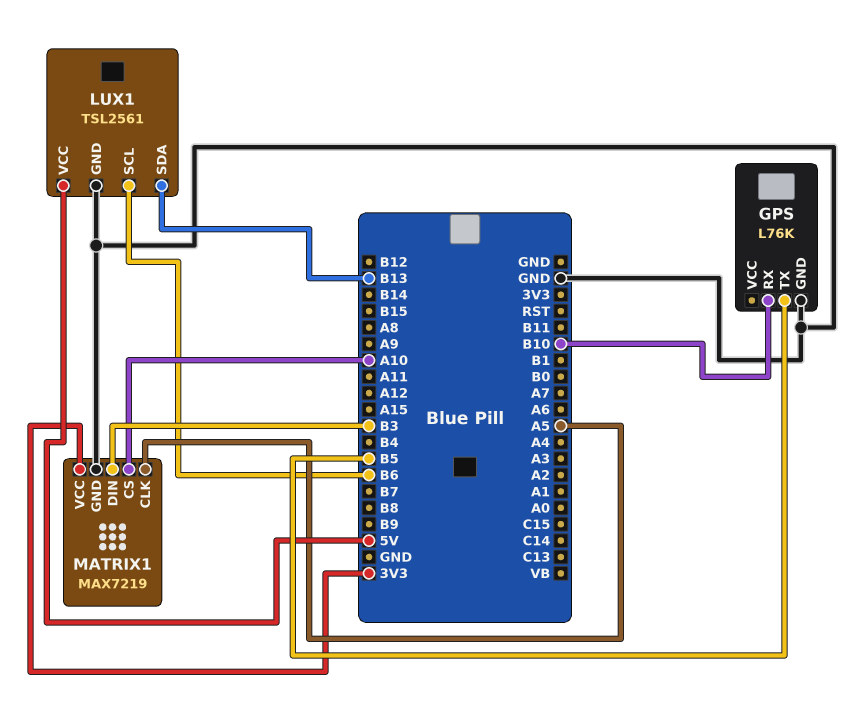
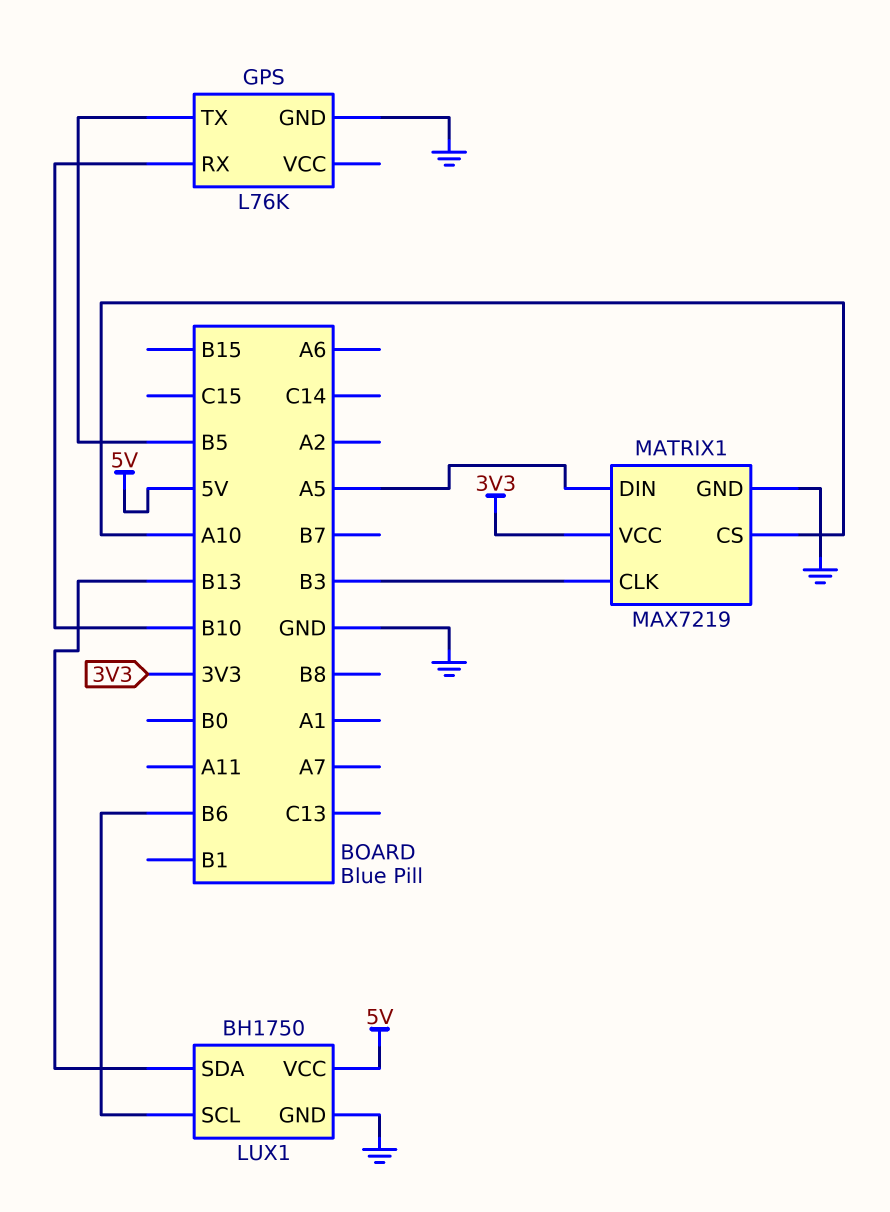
LUX1: TSL2561 -> BH1750
MATRIX1 pin CLK: A5 -> B3
MATRIX1 pin DIN: B3 -> A5

